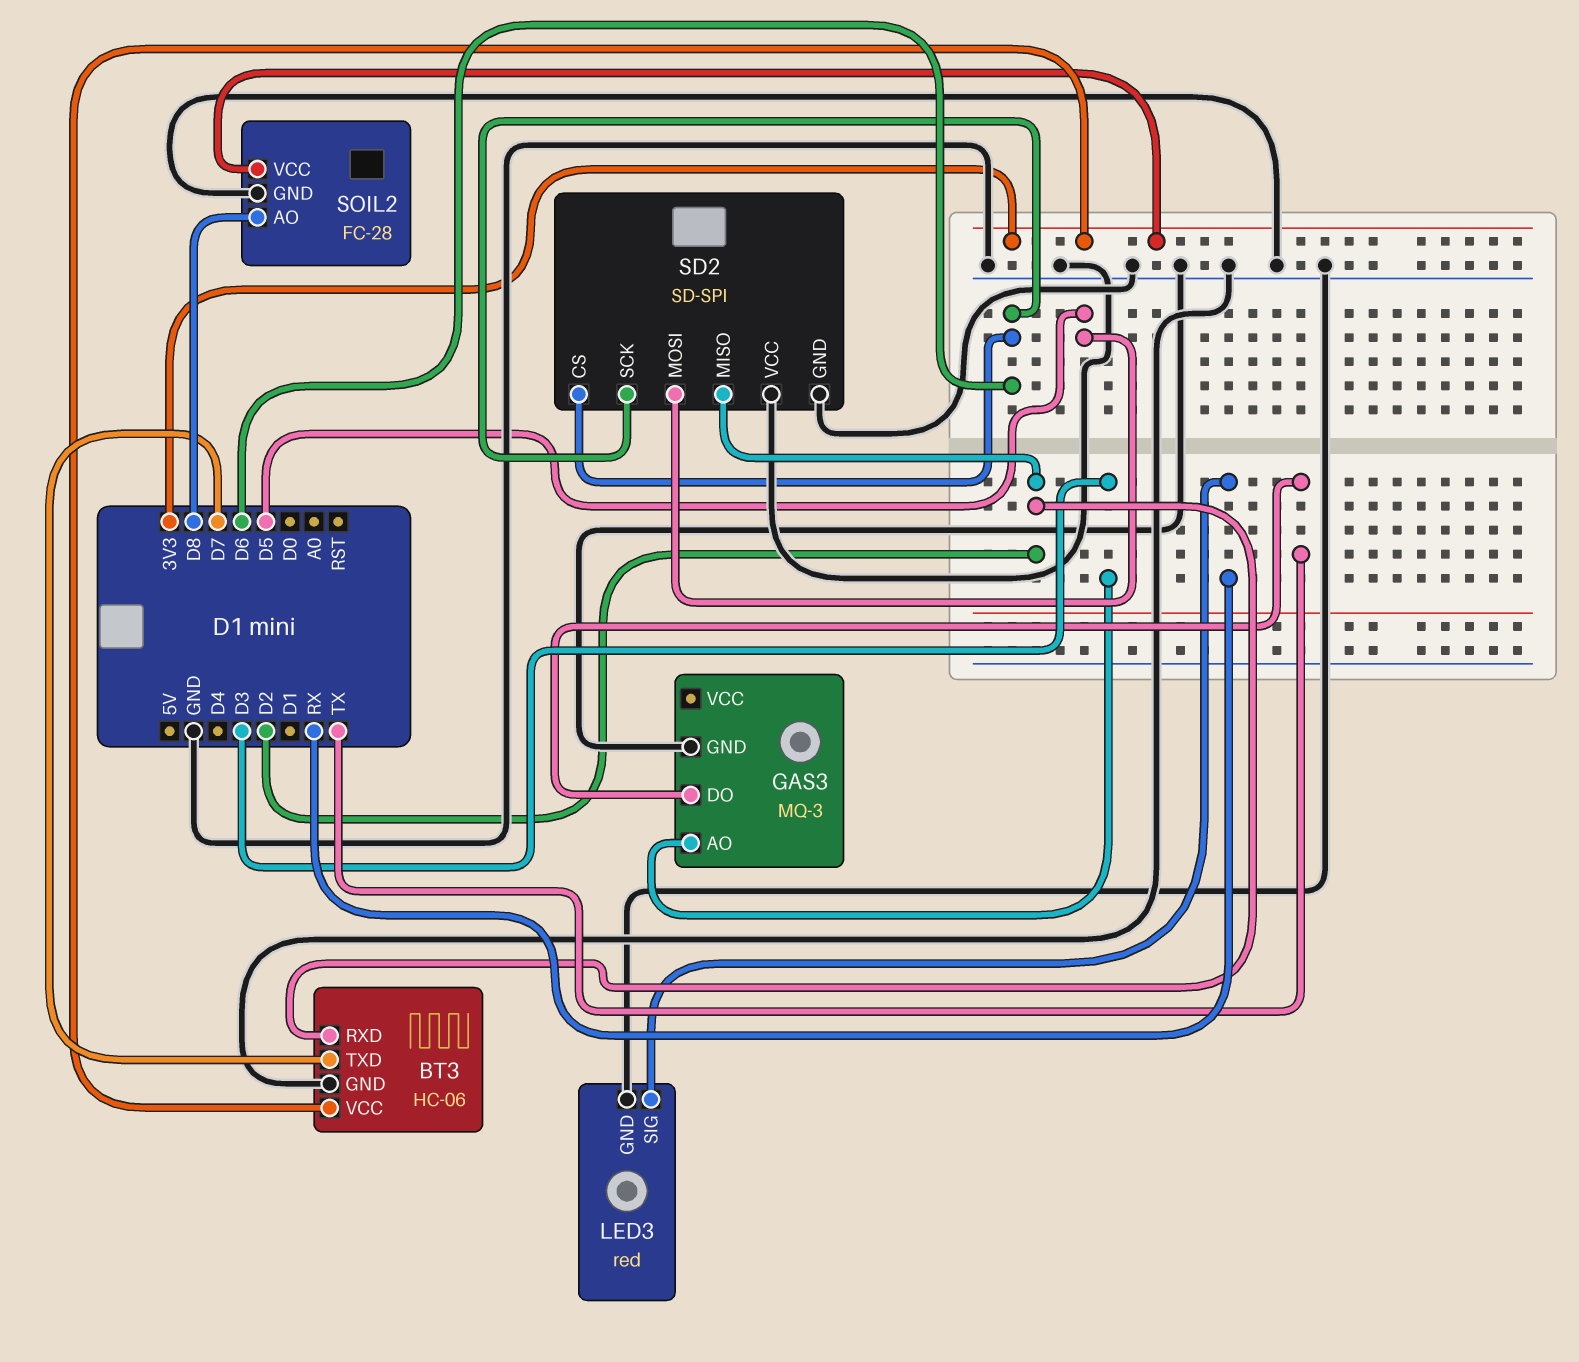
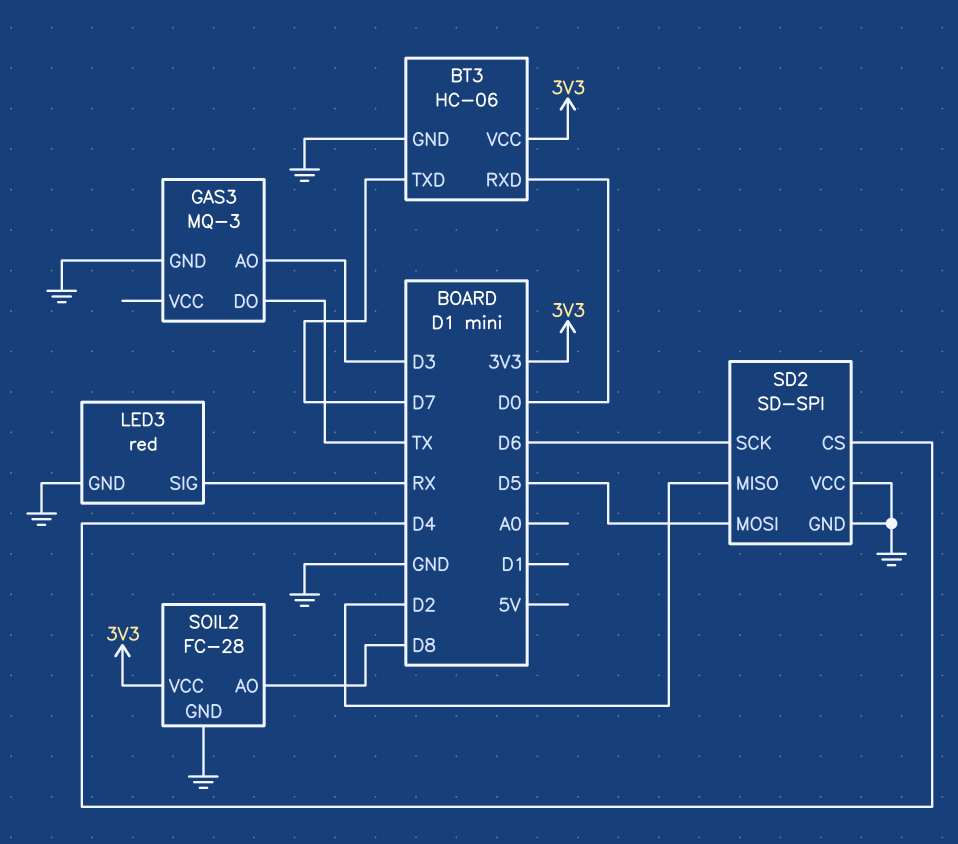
BT3 pin RXD: D2 -> D0
SD2 pin CS: D6 -> D4

